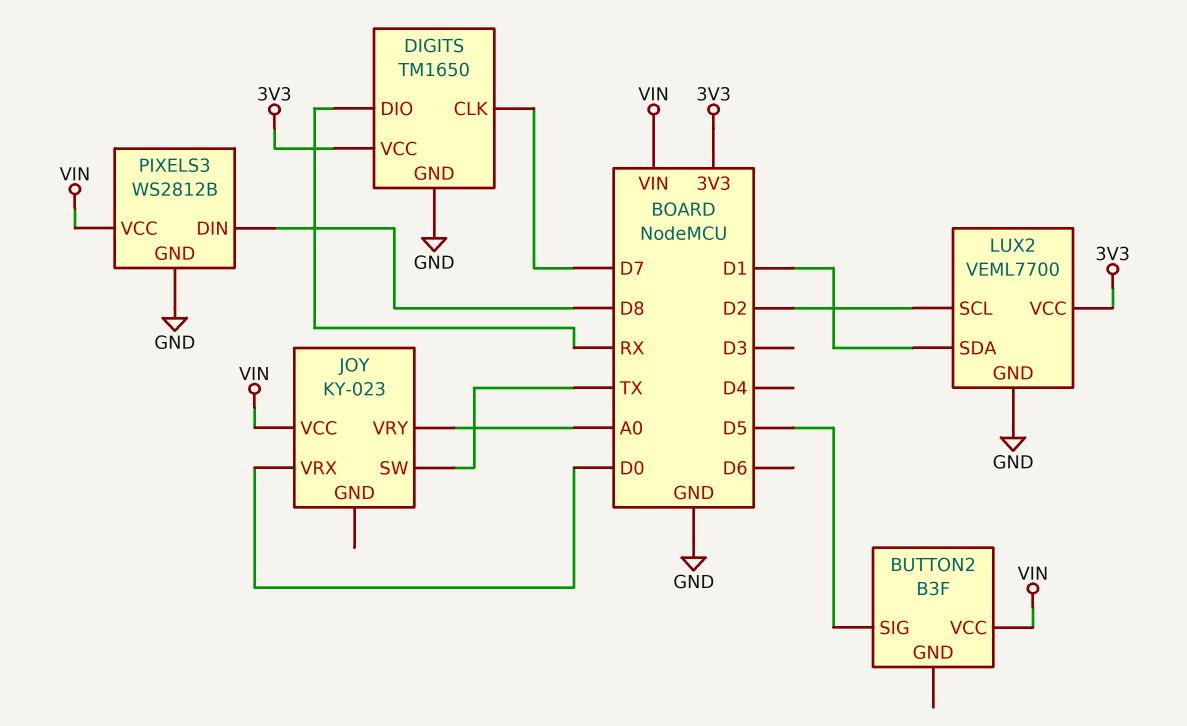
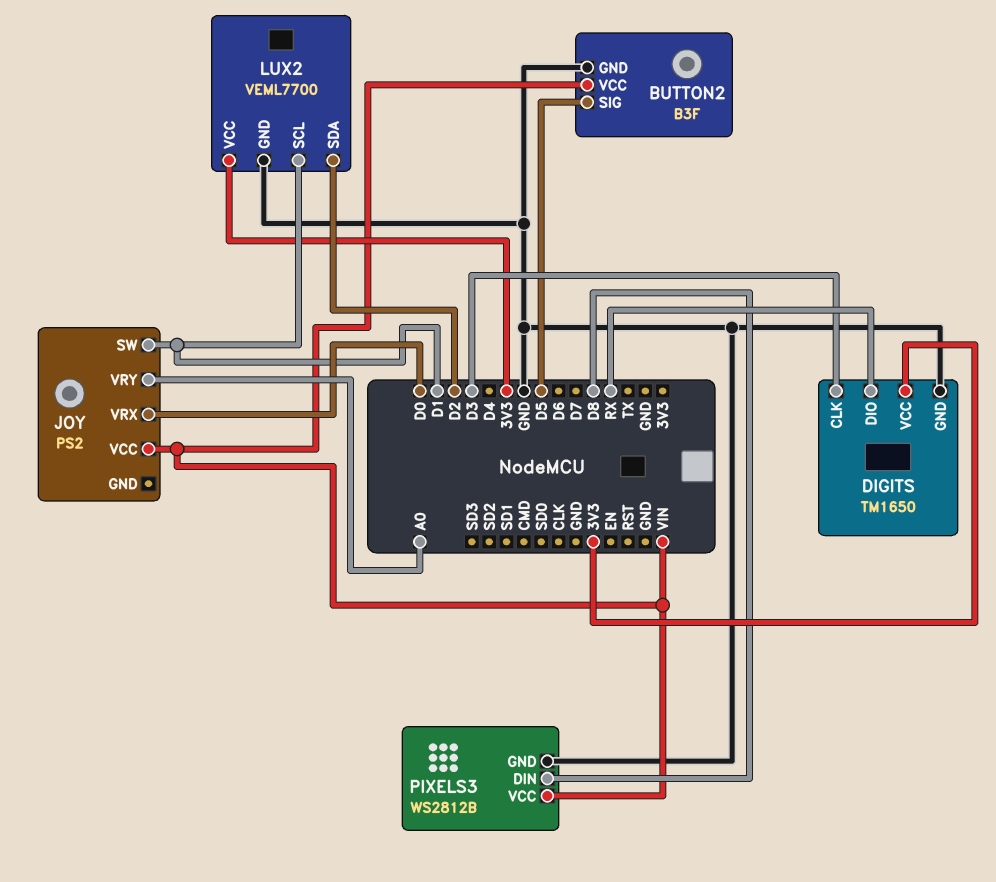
BUTTON2 pin GND: none -> GND
DIGITS pin CLK: D7 -> D3
JOY: KY-023 -> PS2
JOY pin SW: TX -> D1
LUX2 pin SCL: D2 -> D1
LUX2 pin SDA: D1 -> D2

